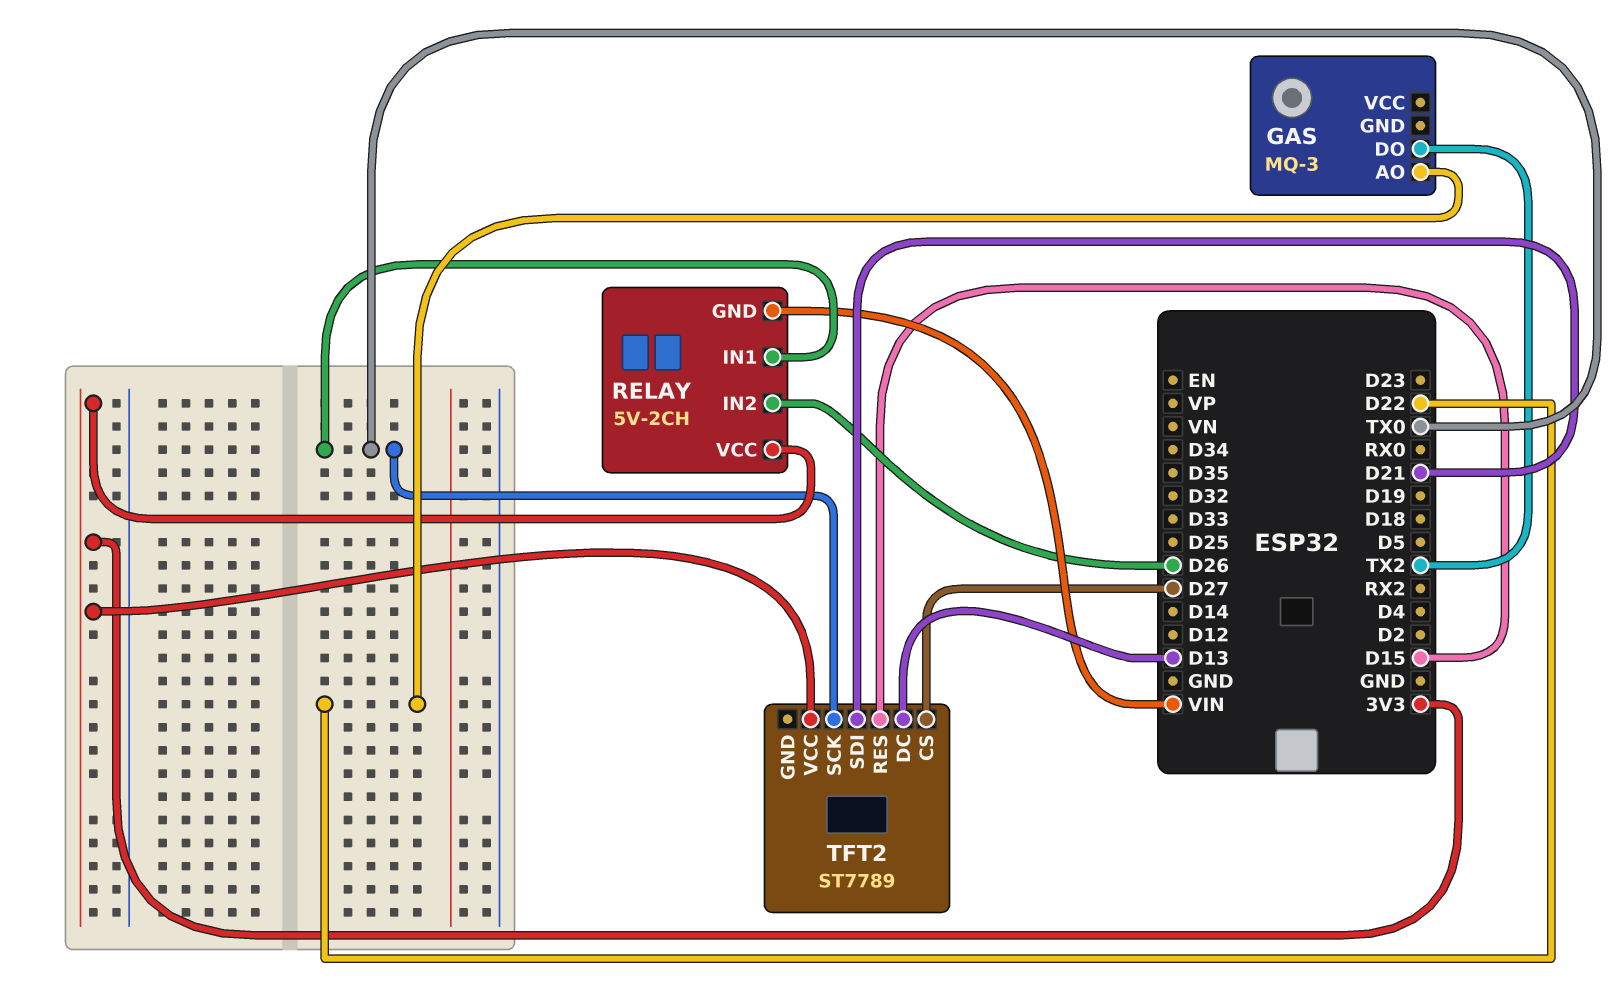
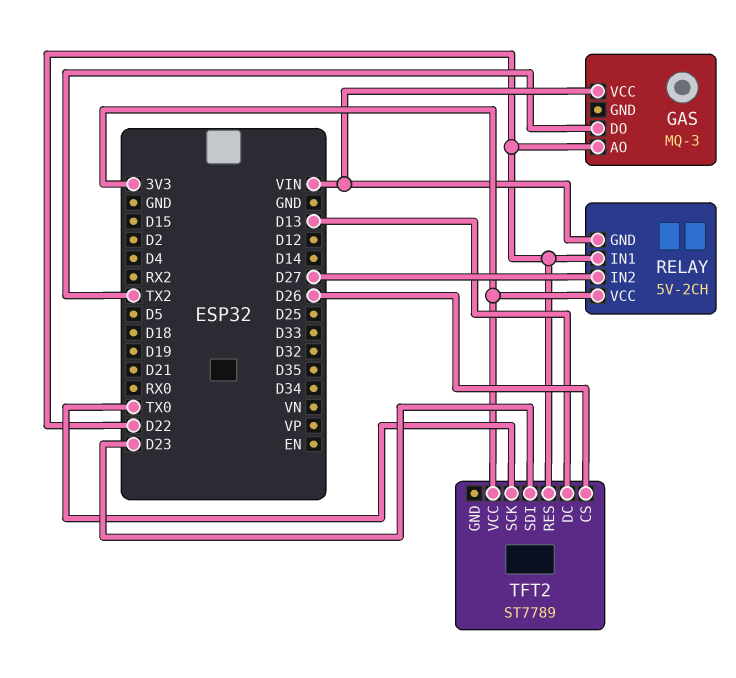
GAS pin VCC: none -> VIN
RELAY pin IN1: TX0 -> D22
RELAY pin IN2: D26 -> D27
TFT2 pin CS: D27 -> D26
TFT2 pin RES: D15 -> D22
TFT2 pin SDI: D21 -> D23

